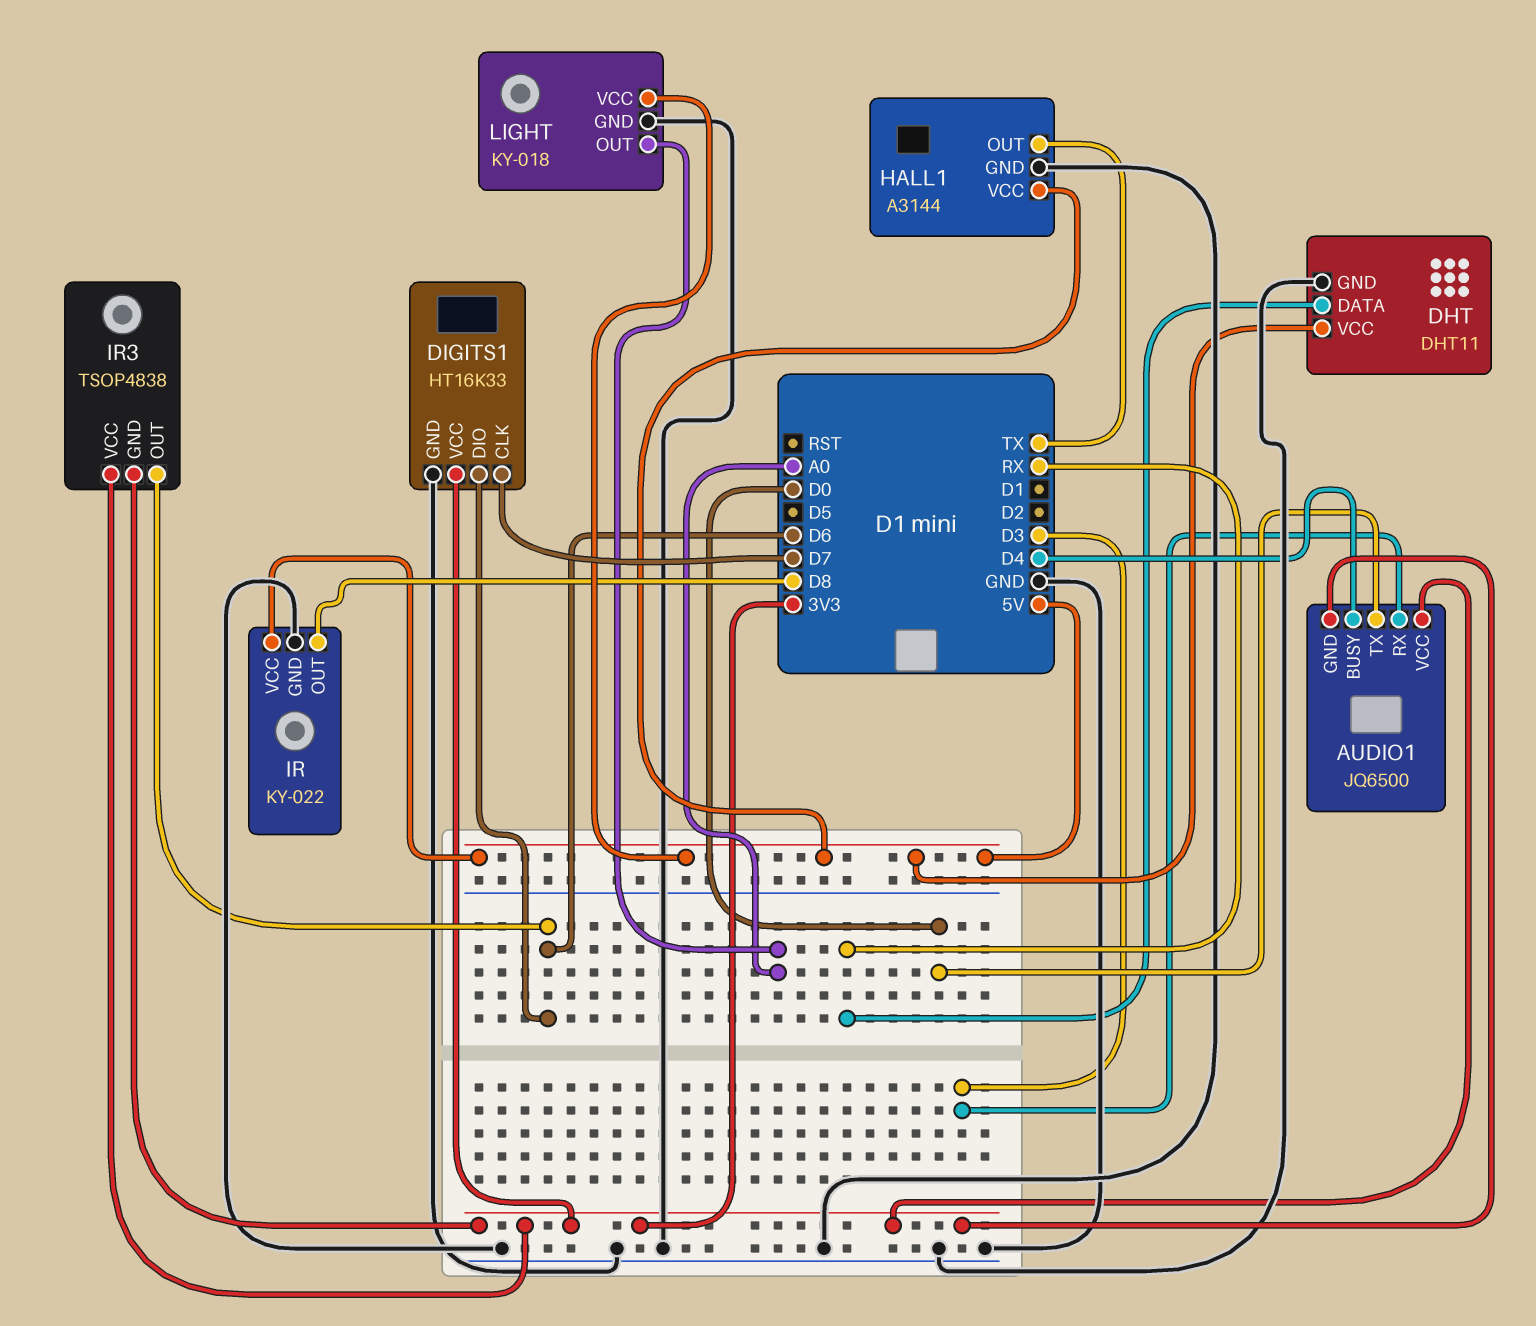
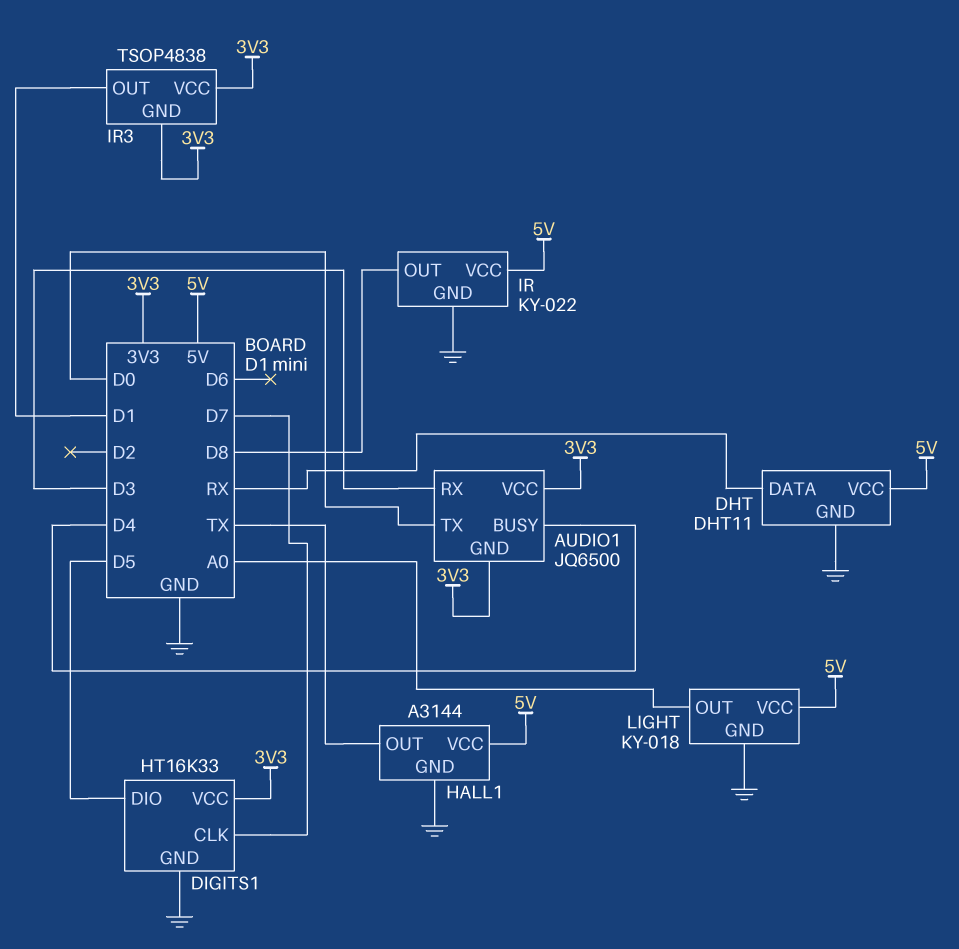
DIGITS1 pin DIO: D6 -> D5
IR3 pin OUT: D6 -> D1

